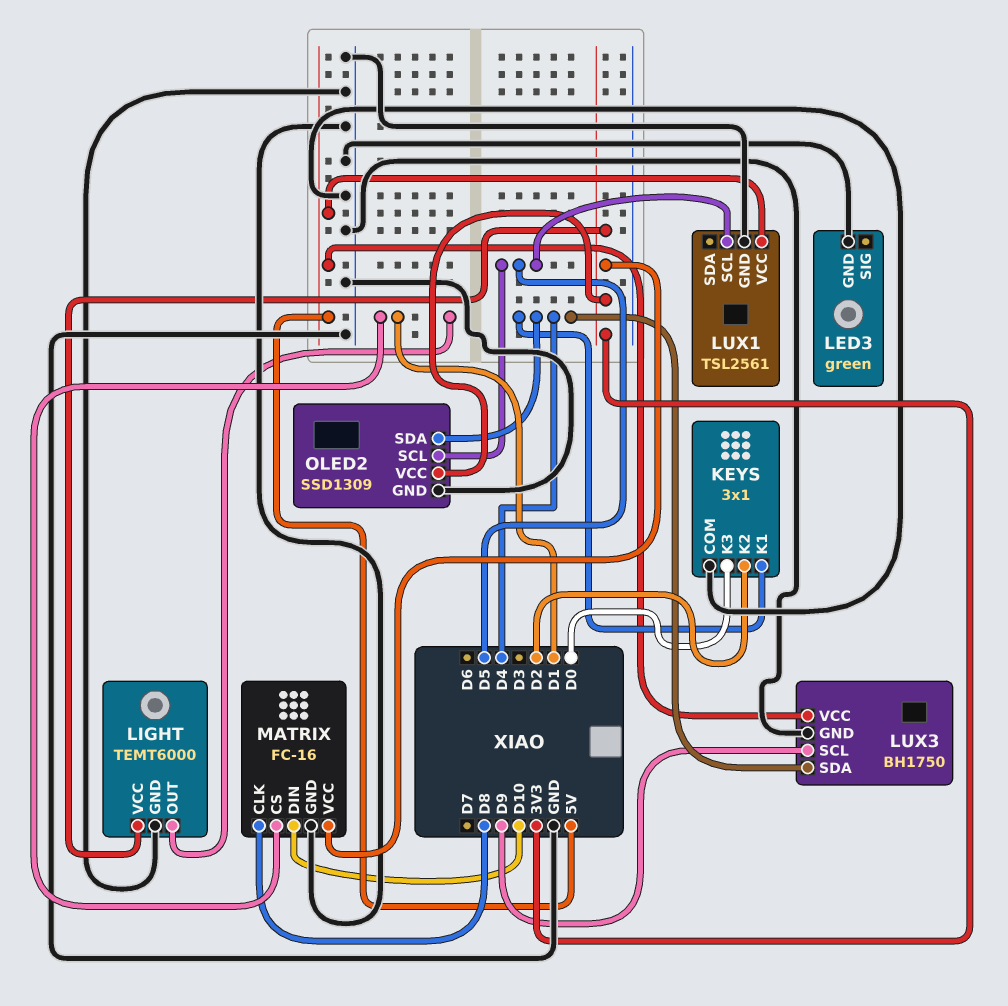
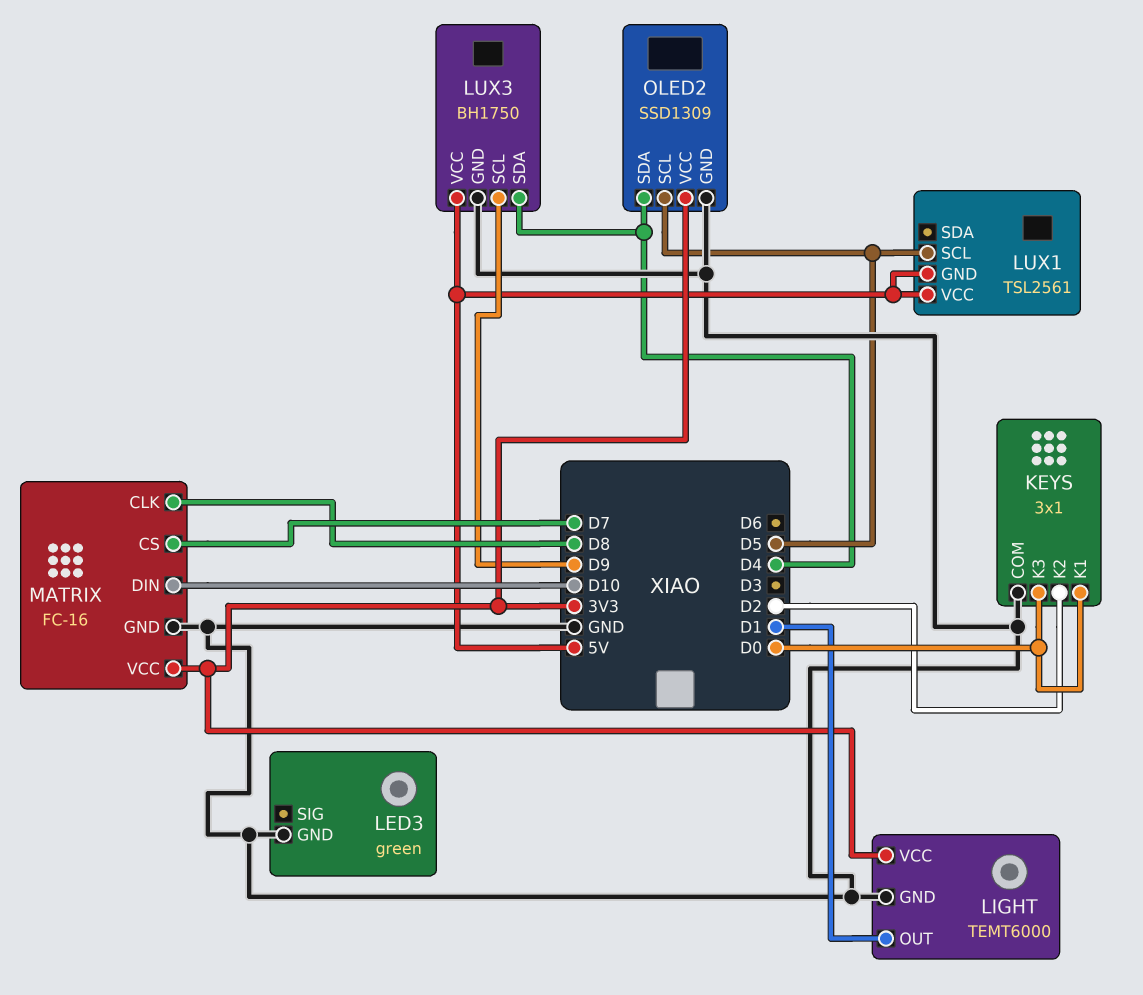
KEYS pin K1: D4 -> D0
LUX1 pin GND: GND -> 5V
MATRIX pin CS: D1 -> D7

